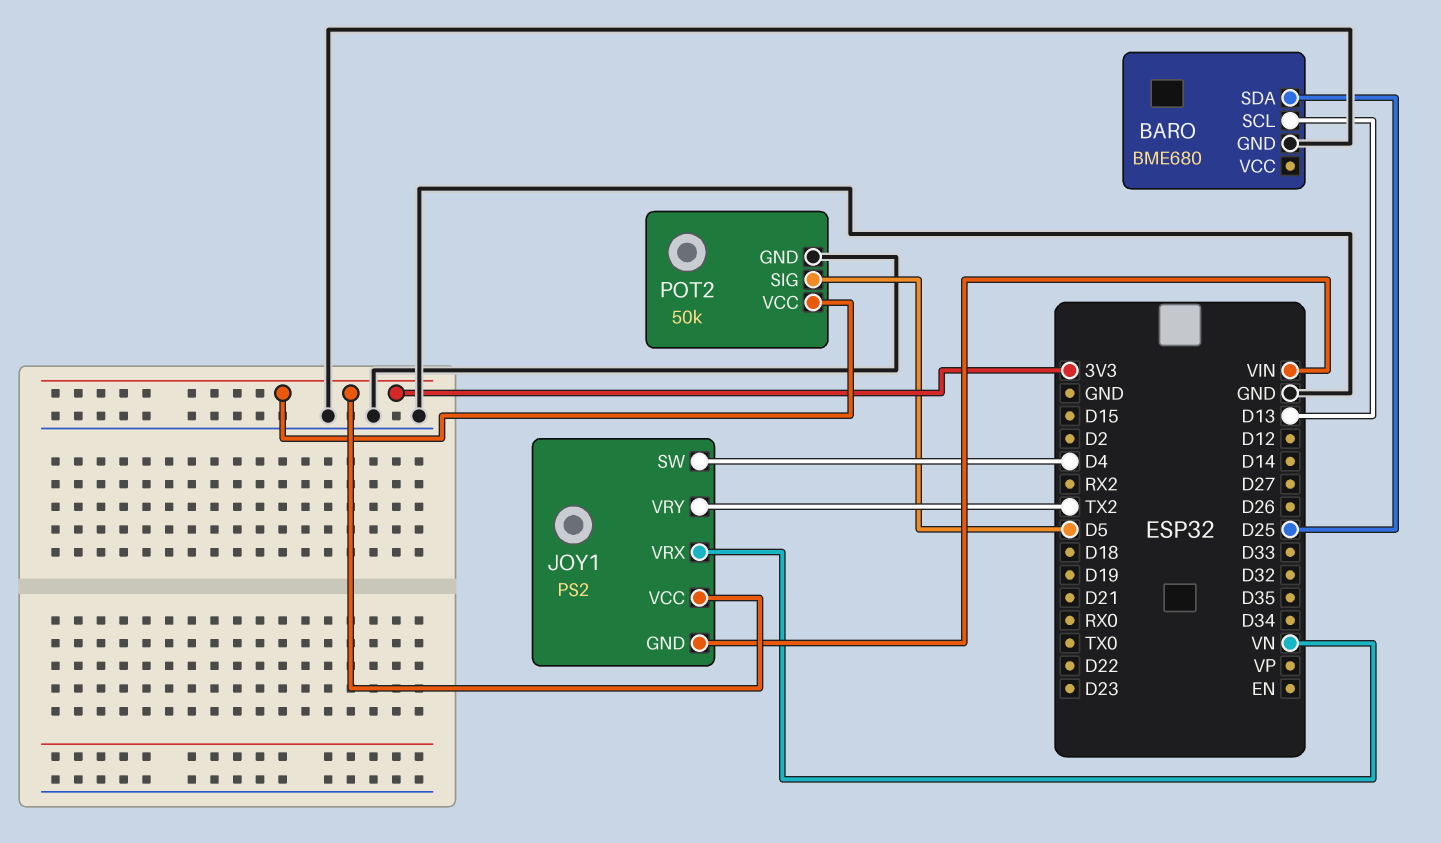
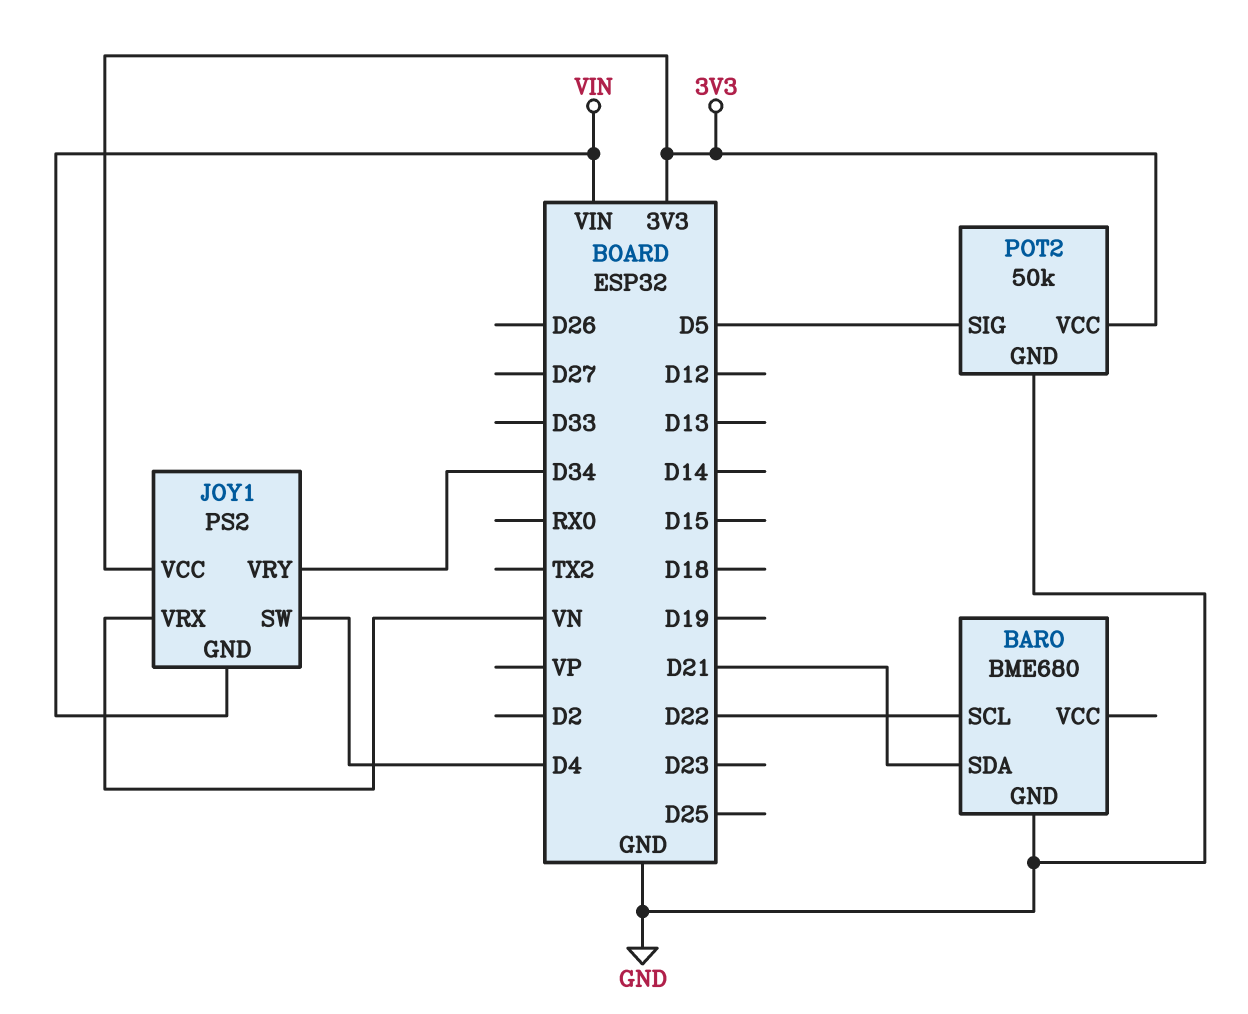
BARO pin SCL: D13 -> D22
BARO pin SDA: D25 -> D21
JOY1 pin VRY: TX2 -> D34

